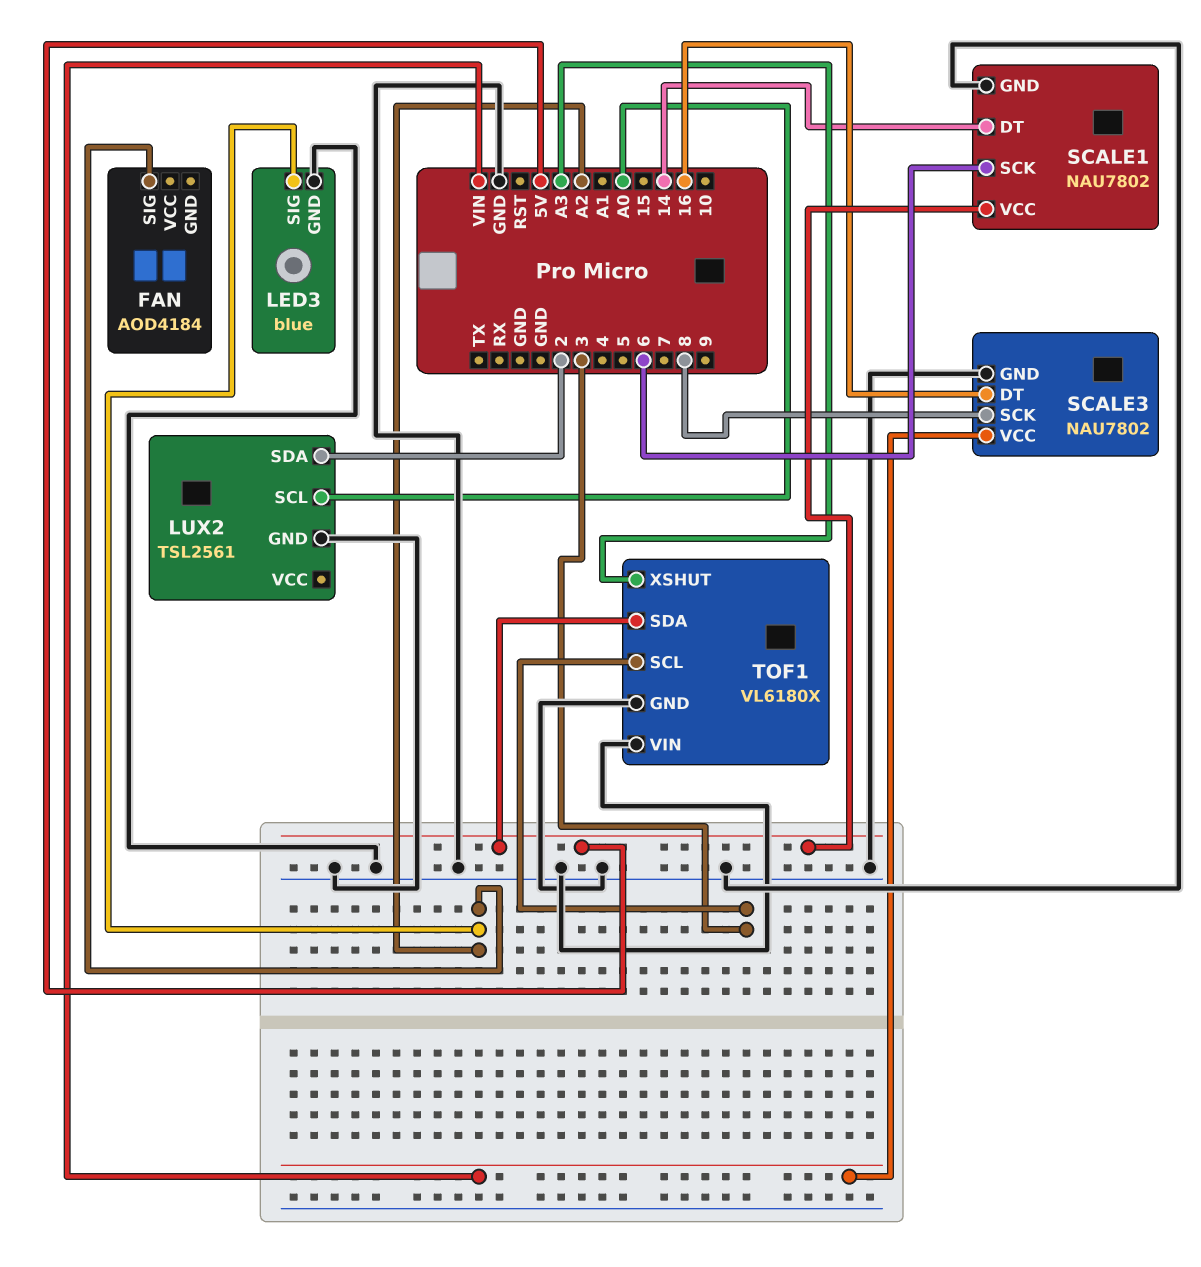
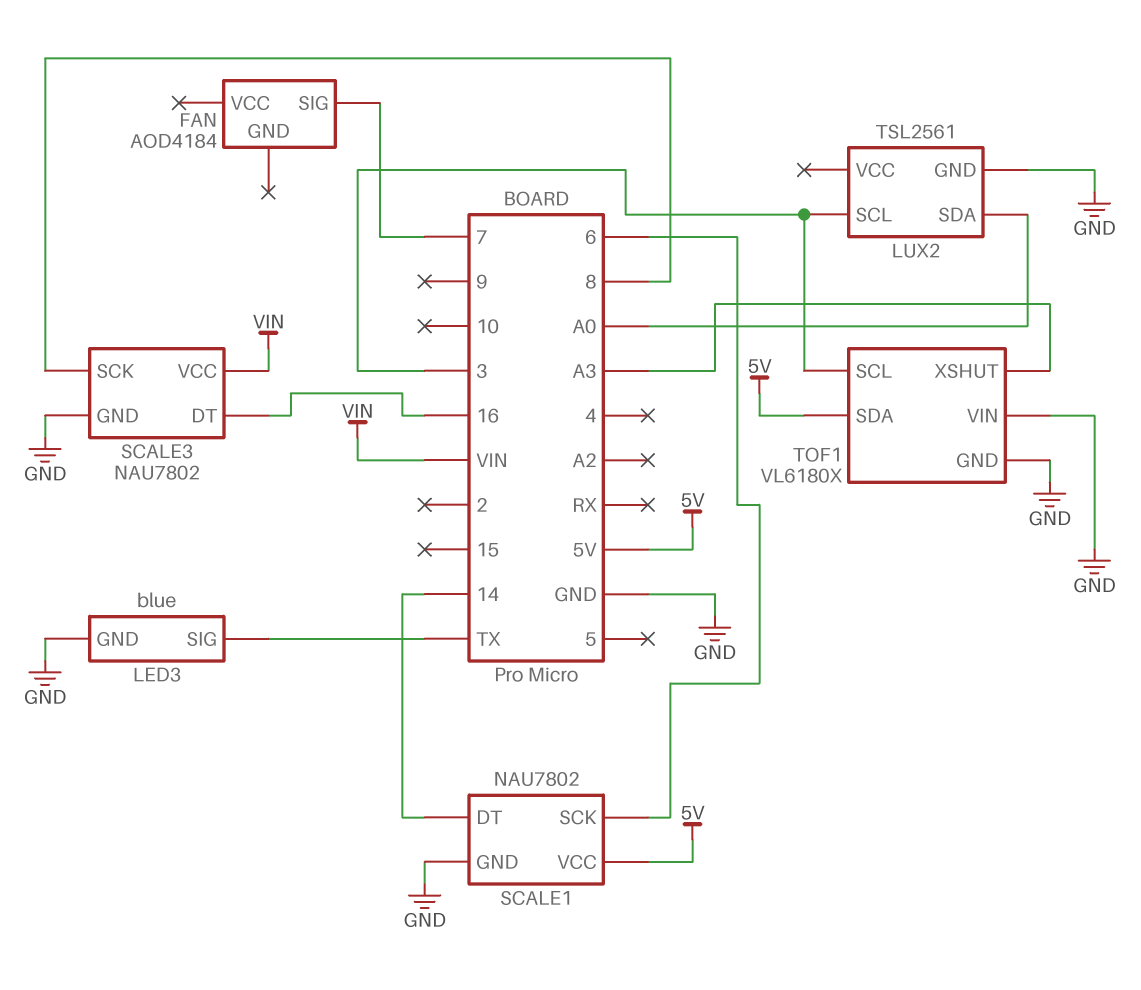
FAN pin SIG: A2 -> 7
LED3 pin SIG: A2 -> TX
LUX2 pin SCL: A0 -> 3
LUX2 pin SDA: 2 -> A0

